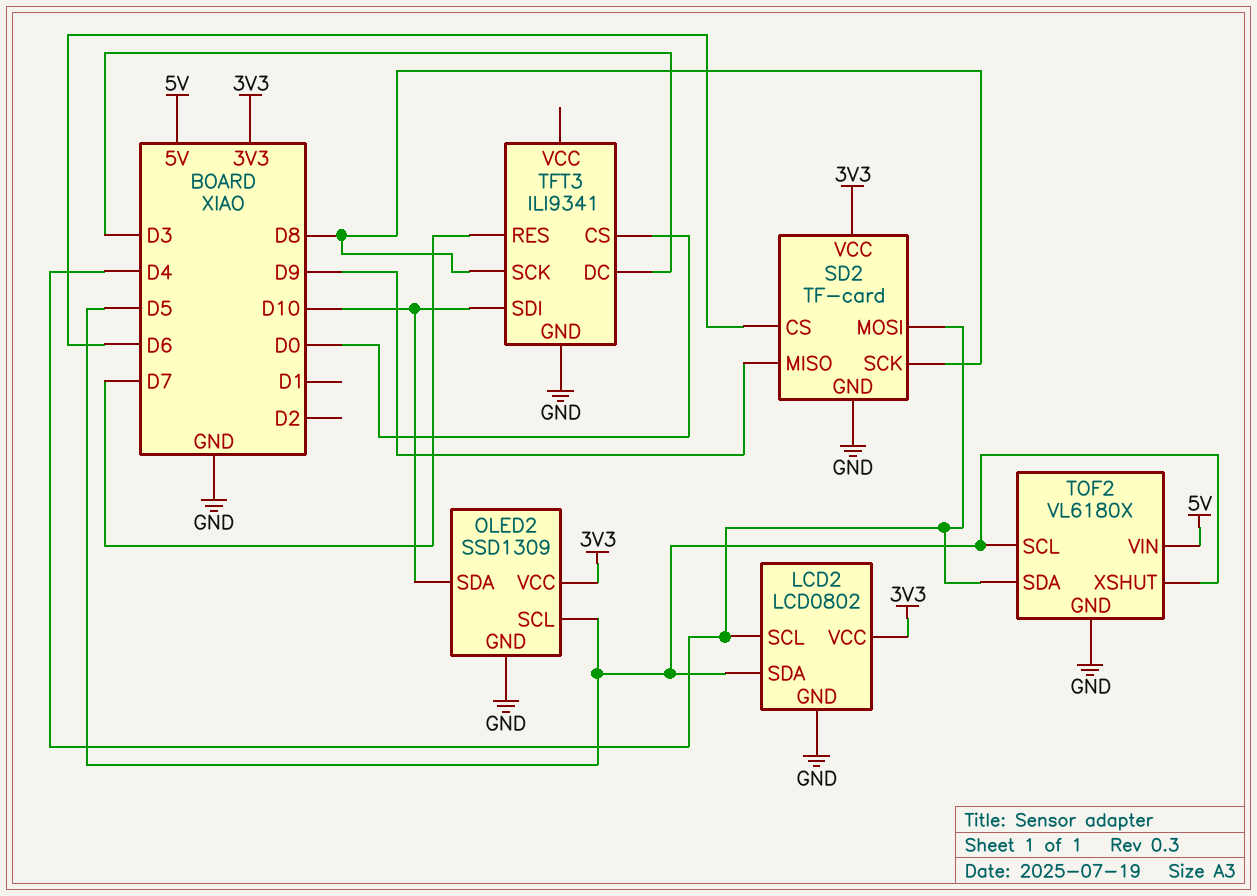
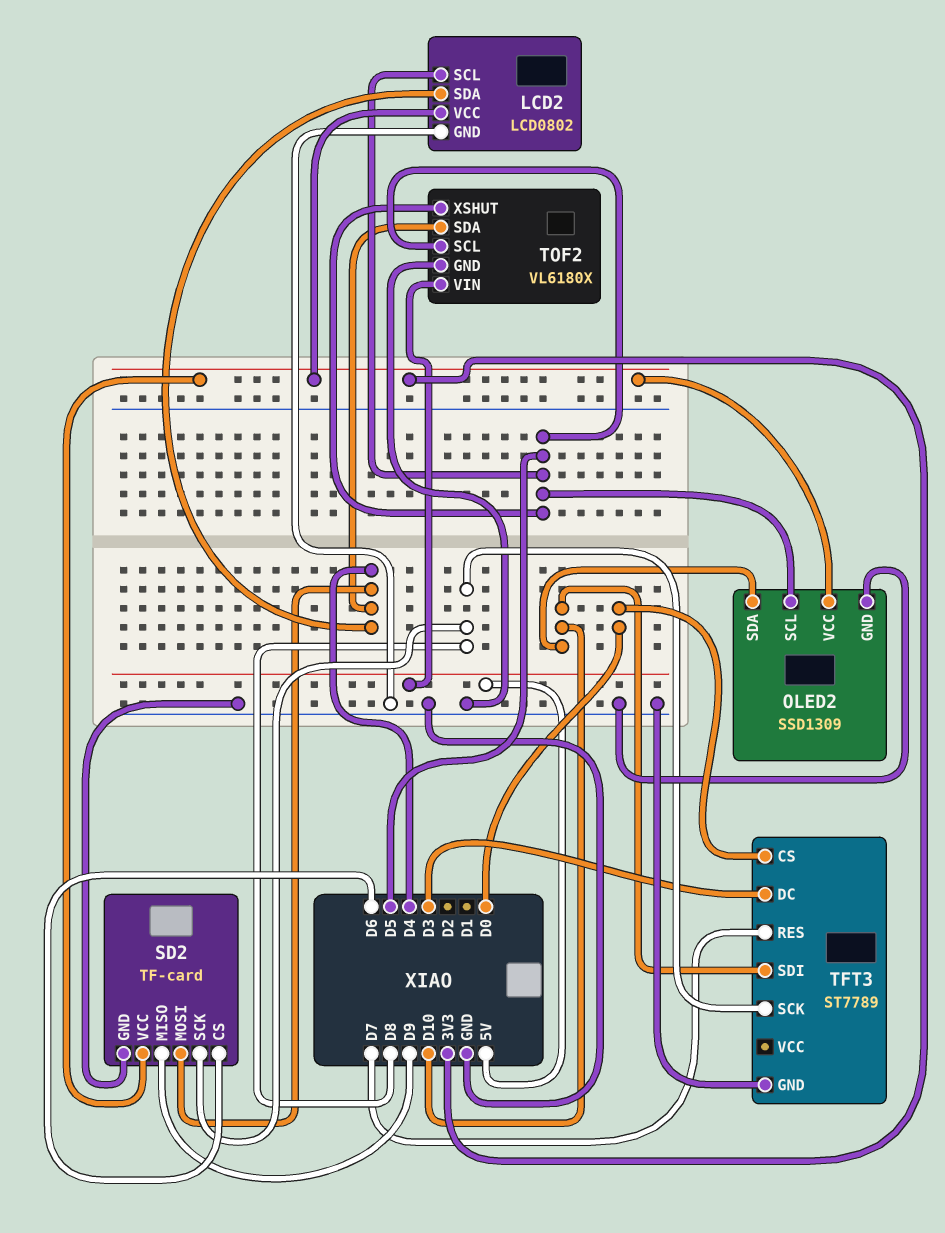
LCD2 pin SCL: D4 -> D5
LCD2 pin SDA: D5 -> D4
TFT3: ILI9341 -> ST7789

